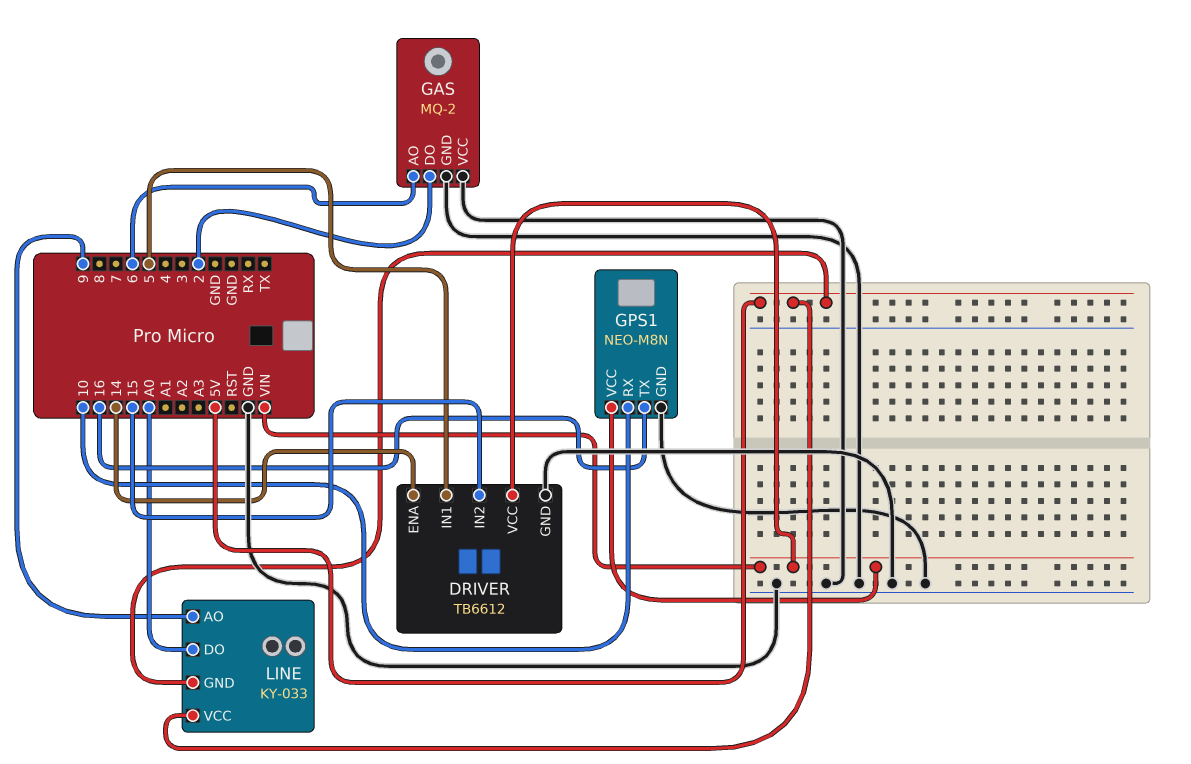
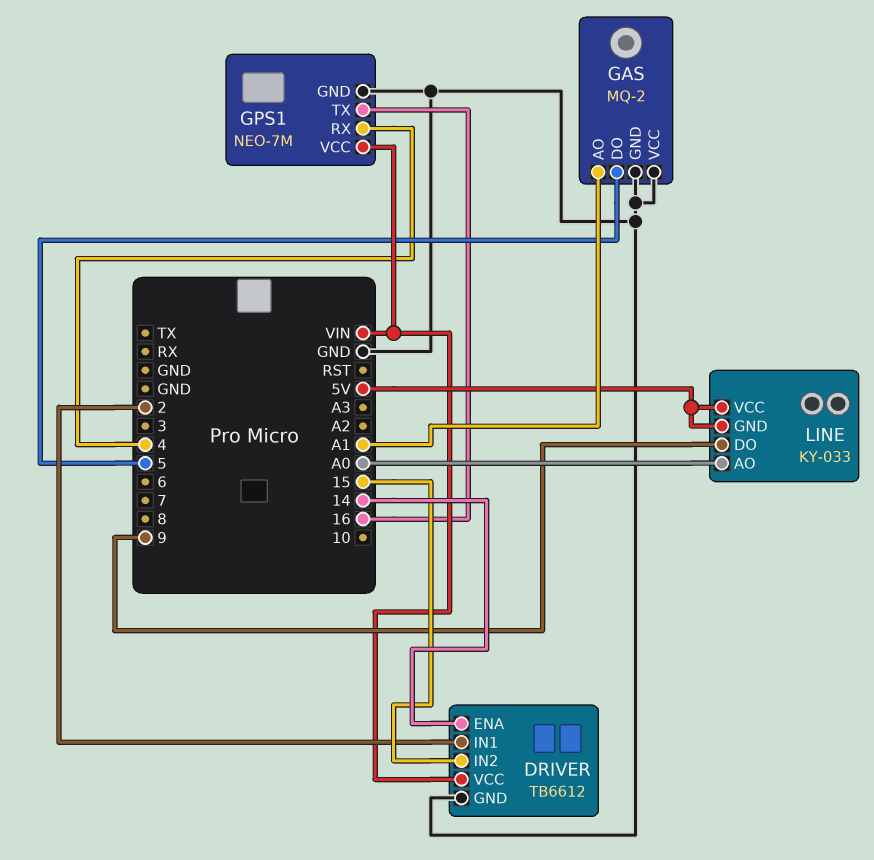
DRIVER pin IN1: 5 -> 2
GAS pin AO: 6 -> A1
GAS pin DO: 2 -> 5
GPS1: NEO-M8N -> NEO-7M
GPS1 pin RX: 10 -> 4
LINE pin AO: 9 -> A0
LINE pin DO: A0 -> 9

